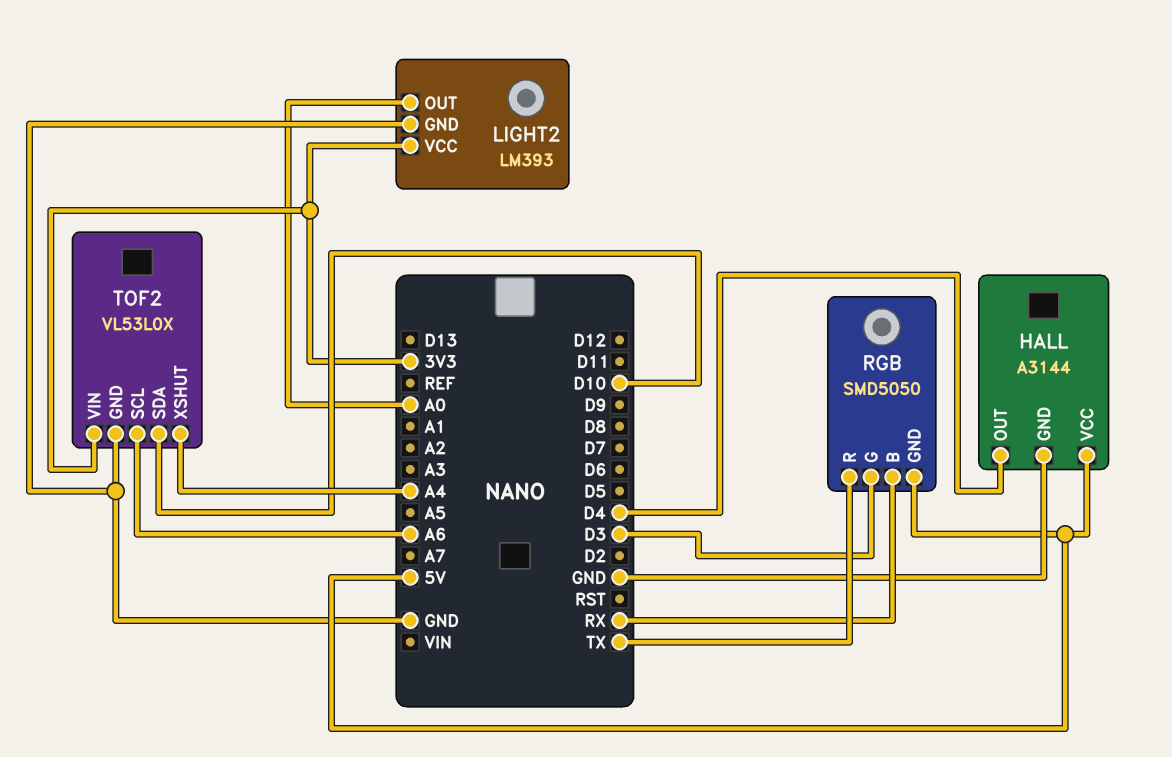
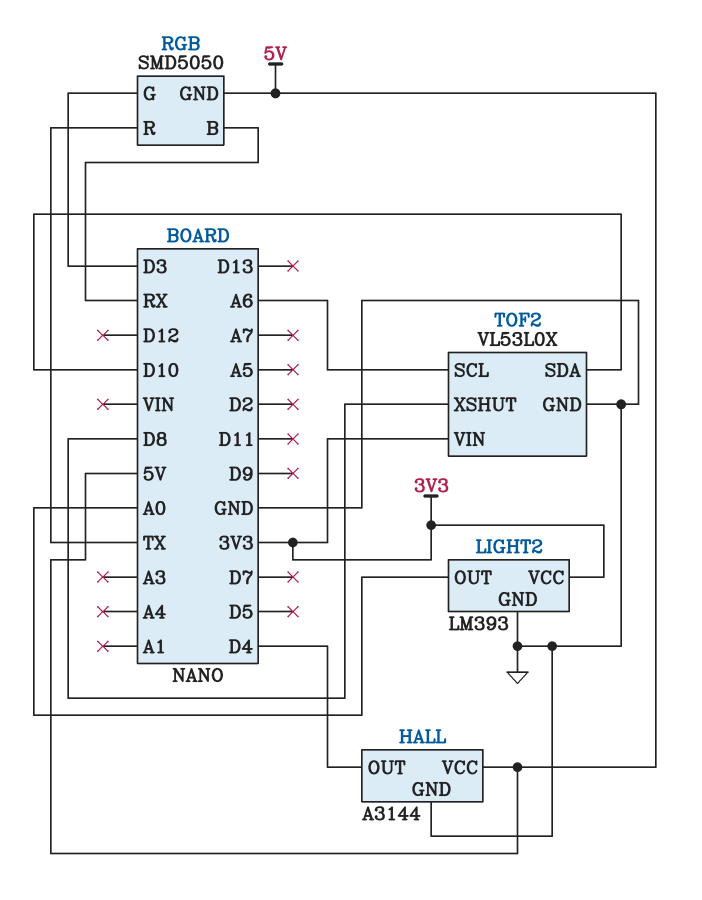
TOF2 pin XSHUT: A4 -> D8

